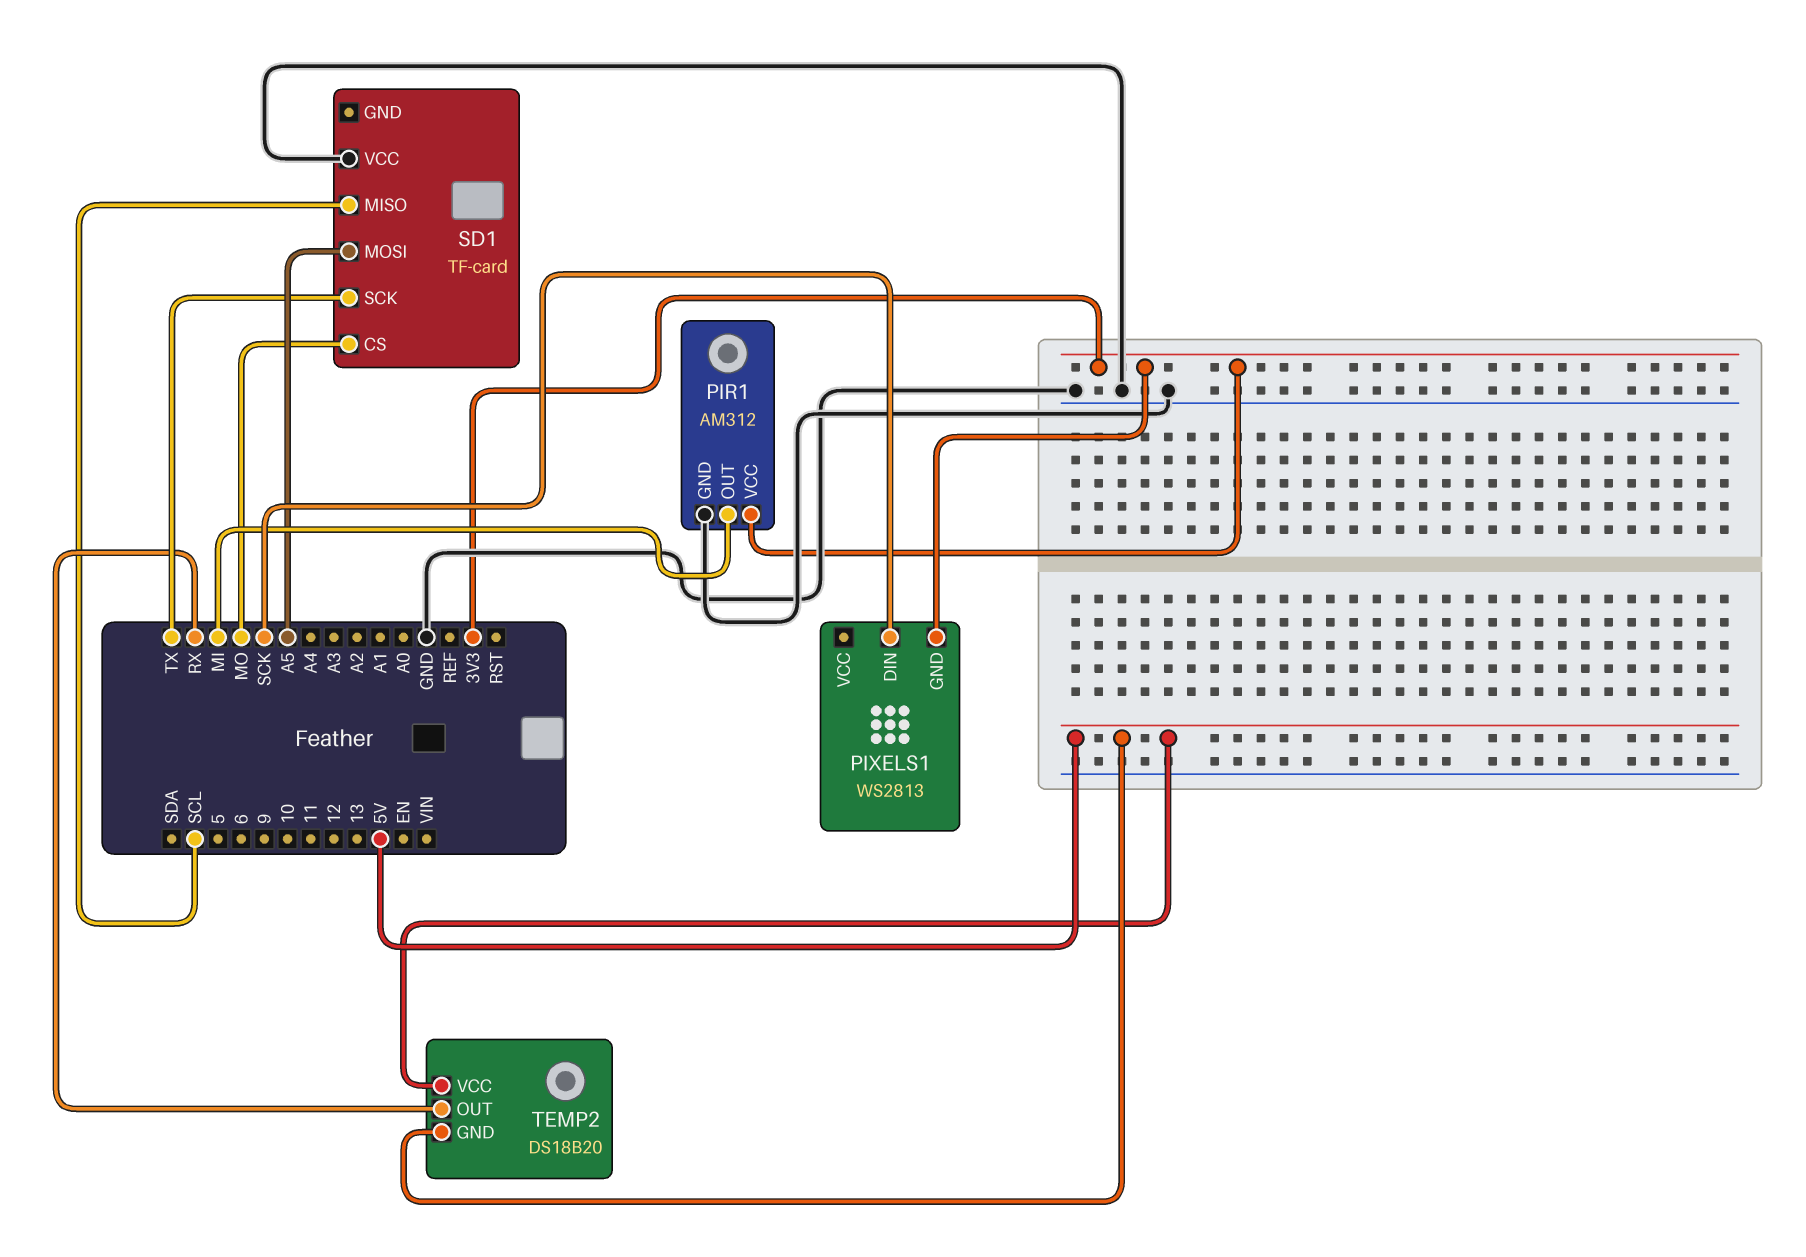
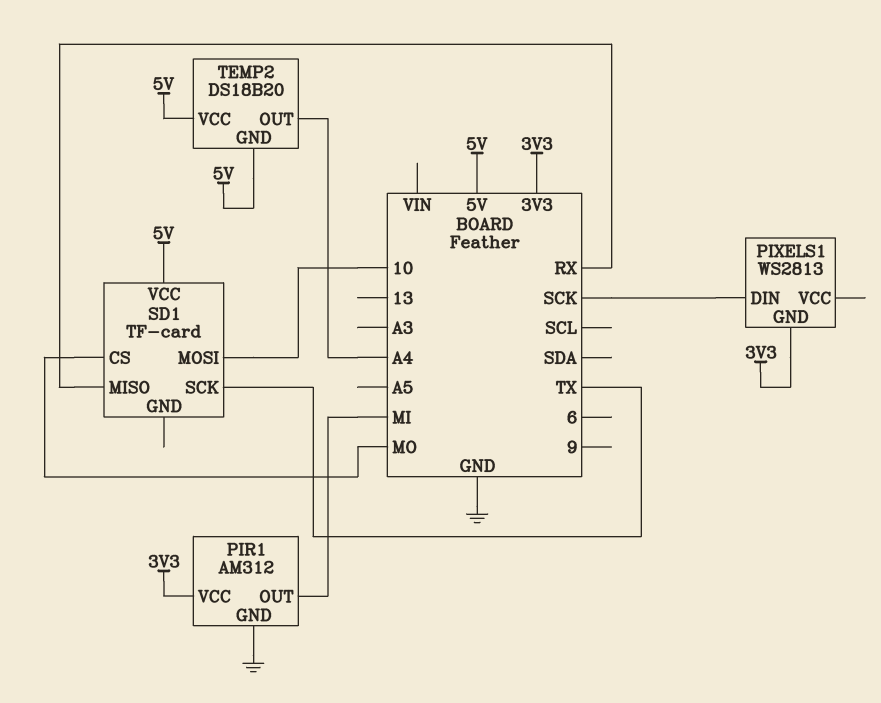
SD1 pin MISO: SCL -> RX
SD1 pin MOSI: A5 -> 10
SD1 pin VCC: GND -> 5V
TEMP2 pin OUT: RX -> A4

